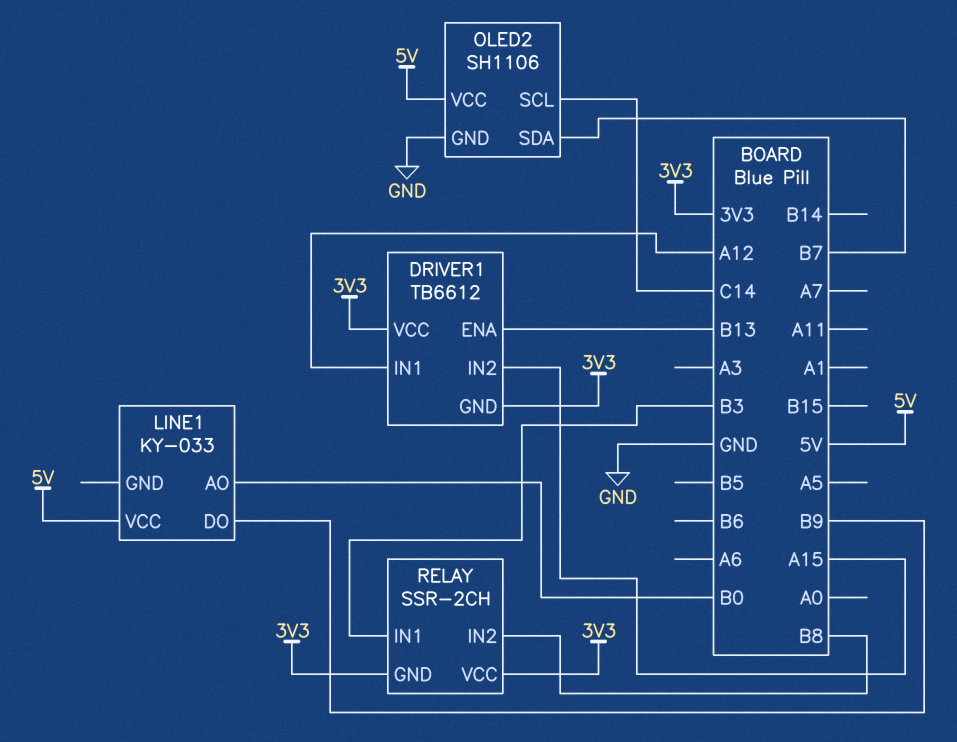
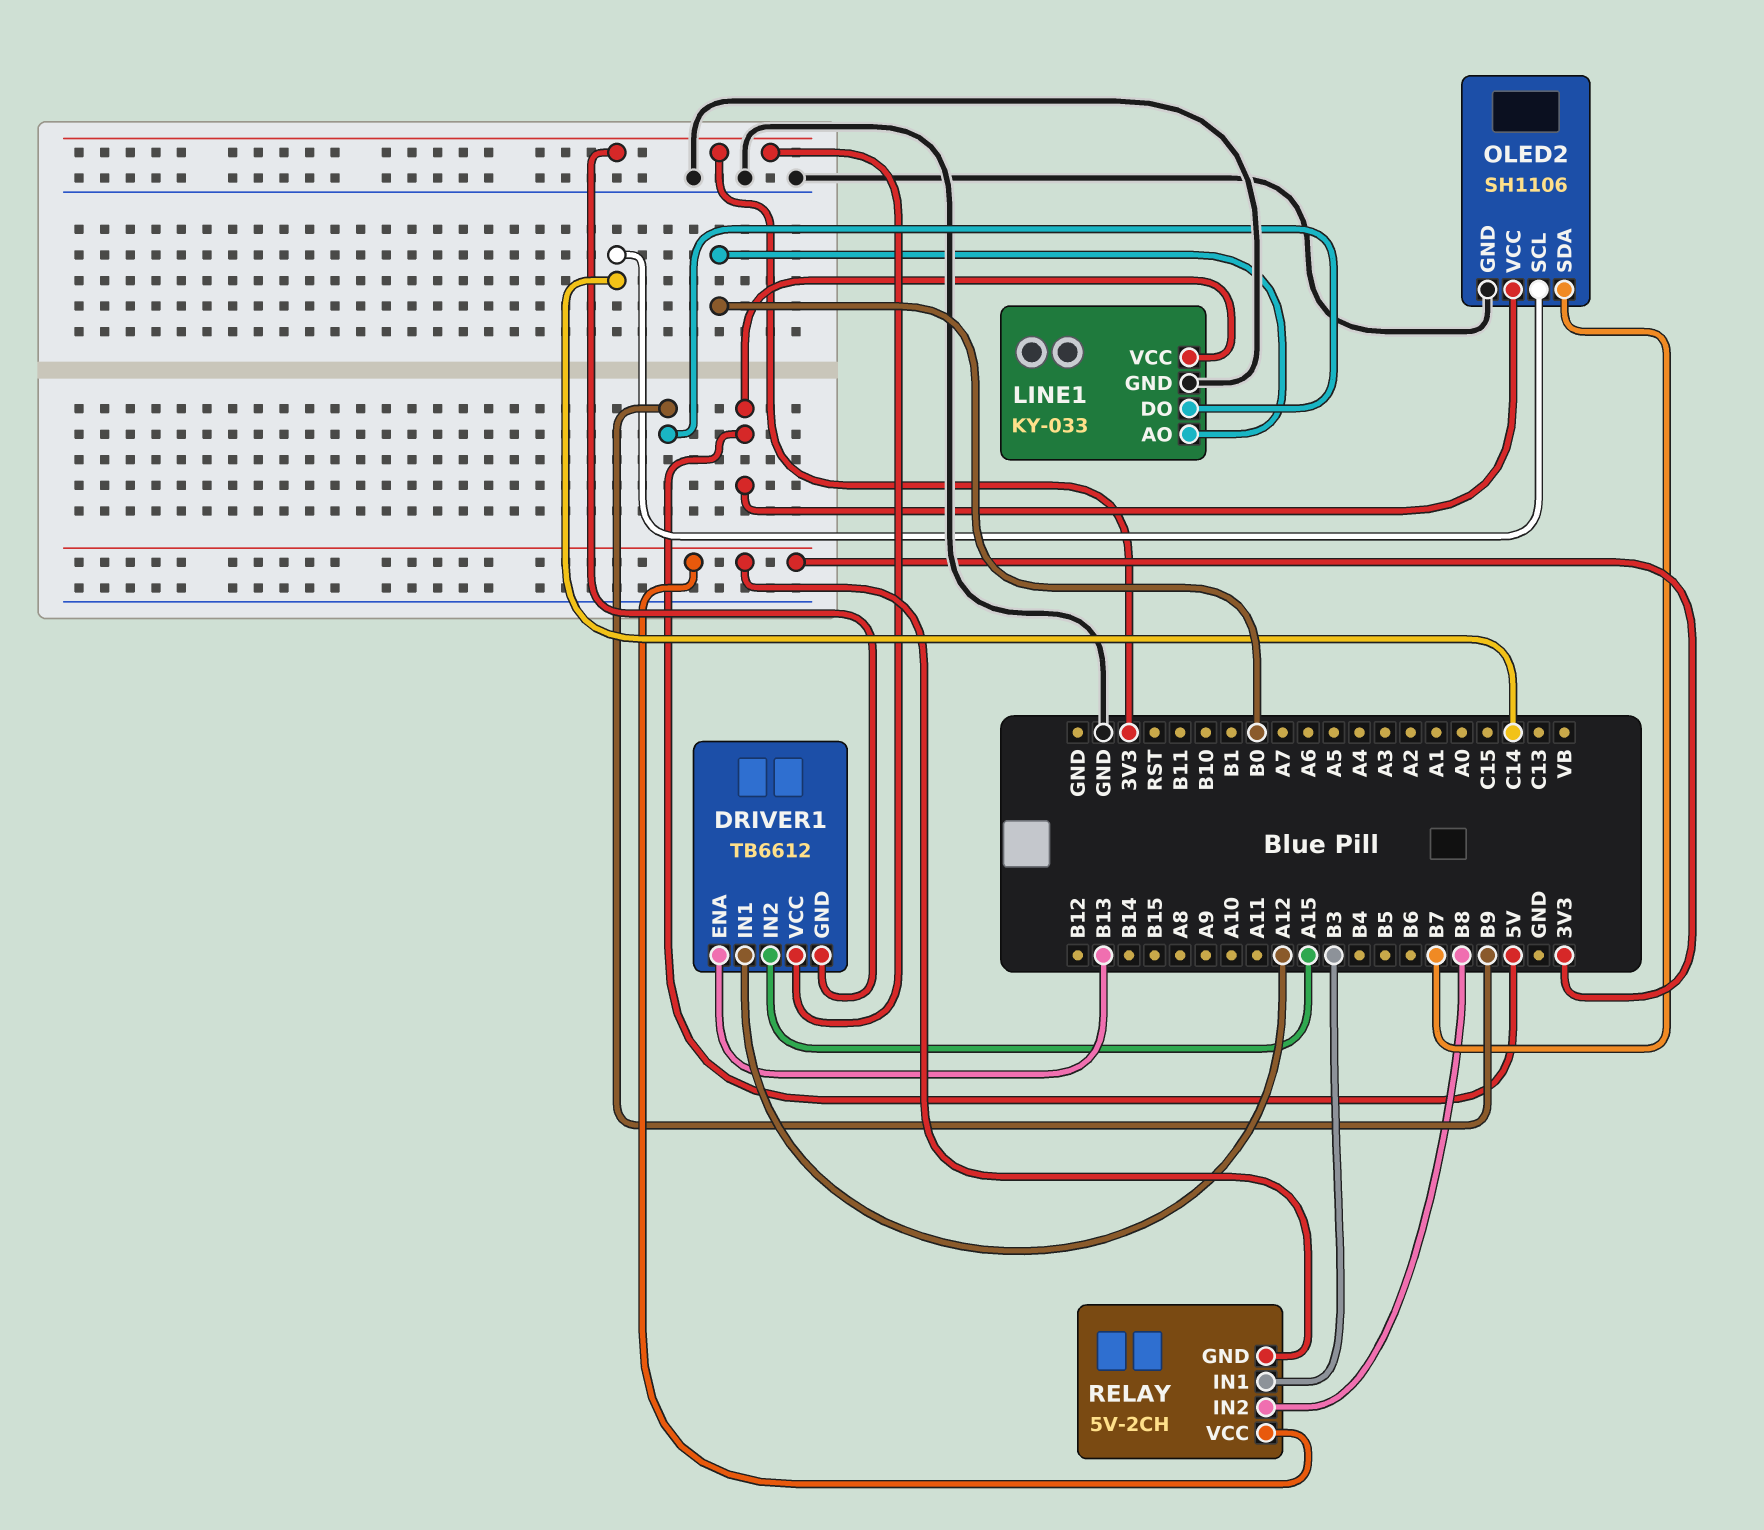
LINE1 pin GND: none -> GND
RELAY: SSR-2CH -> 5V-2CH

